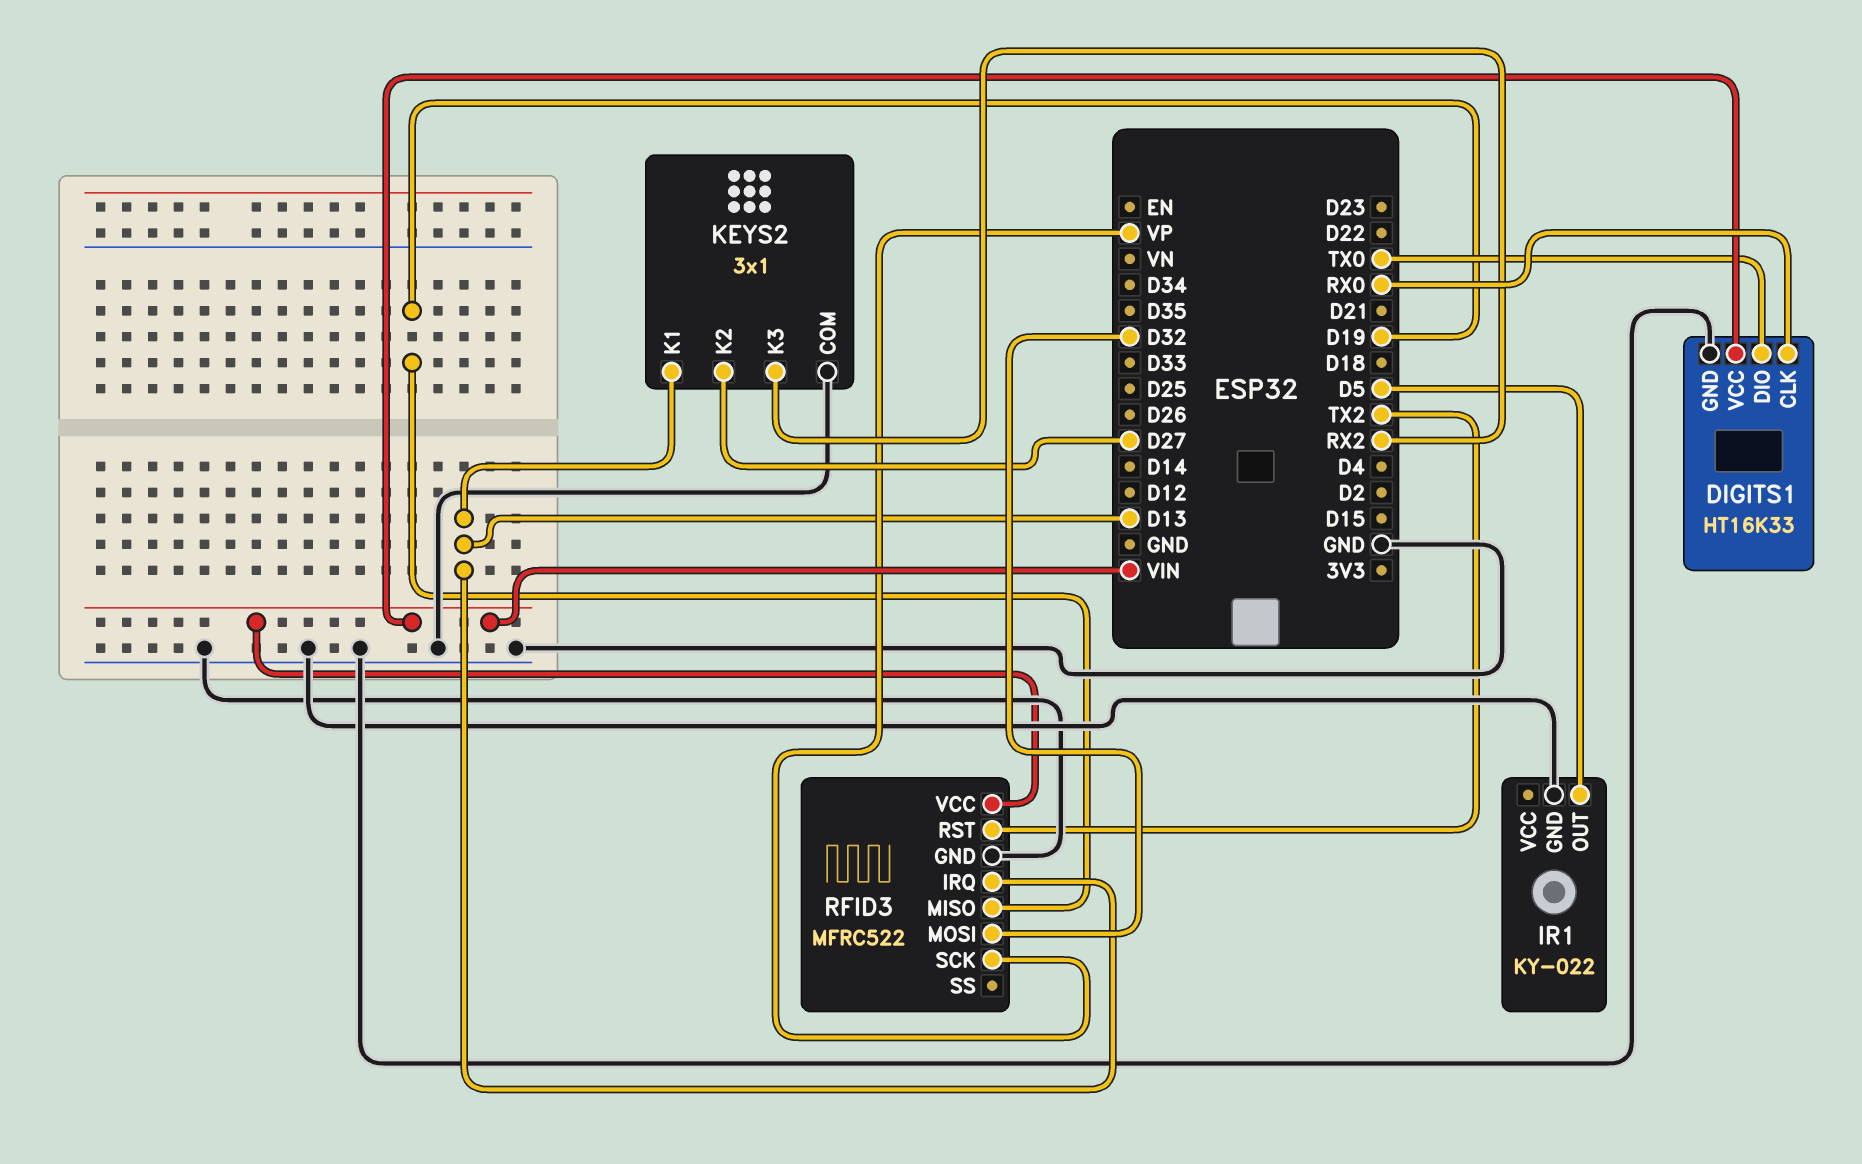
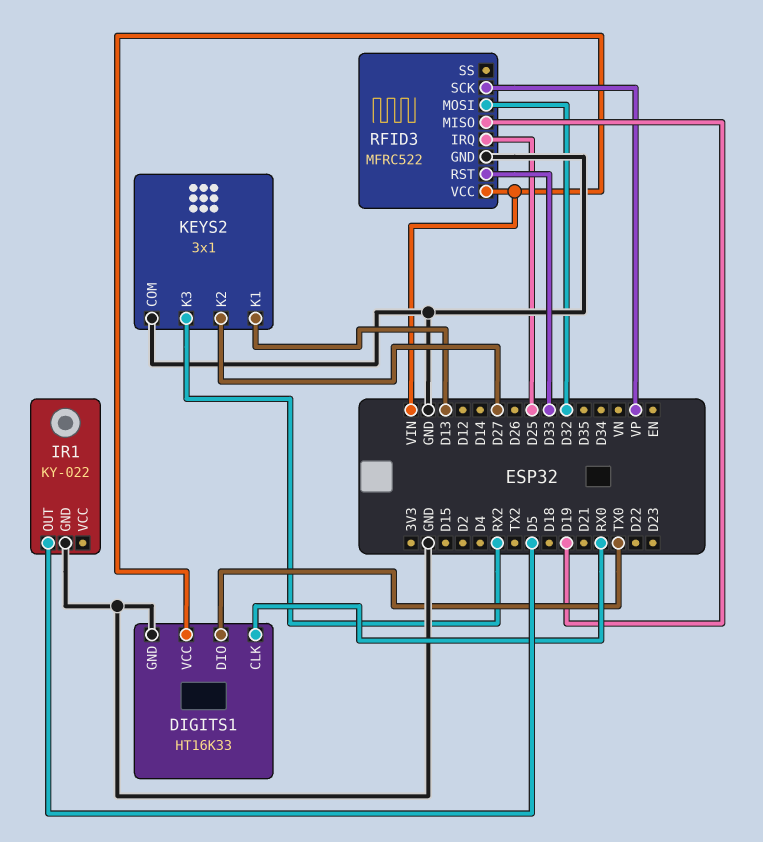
RFID3 pin IRQ: D13 -> D25
RFID3 pin RST: TX2 -> D33

